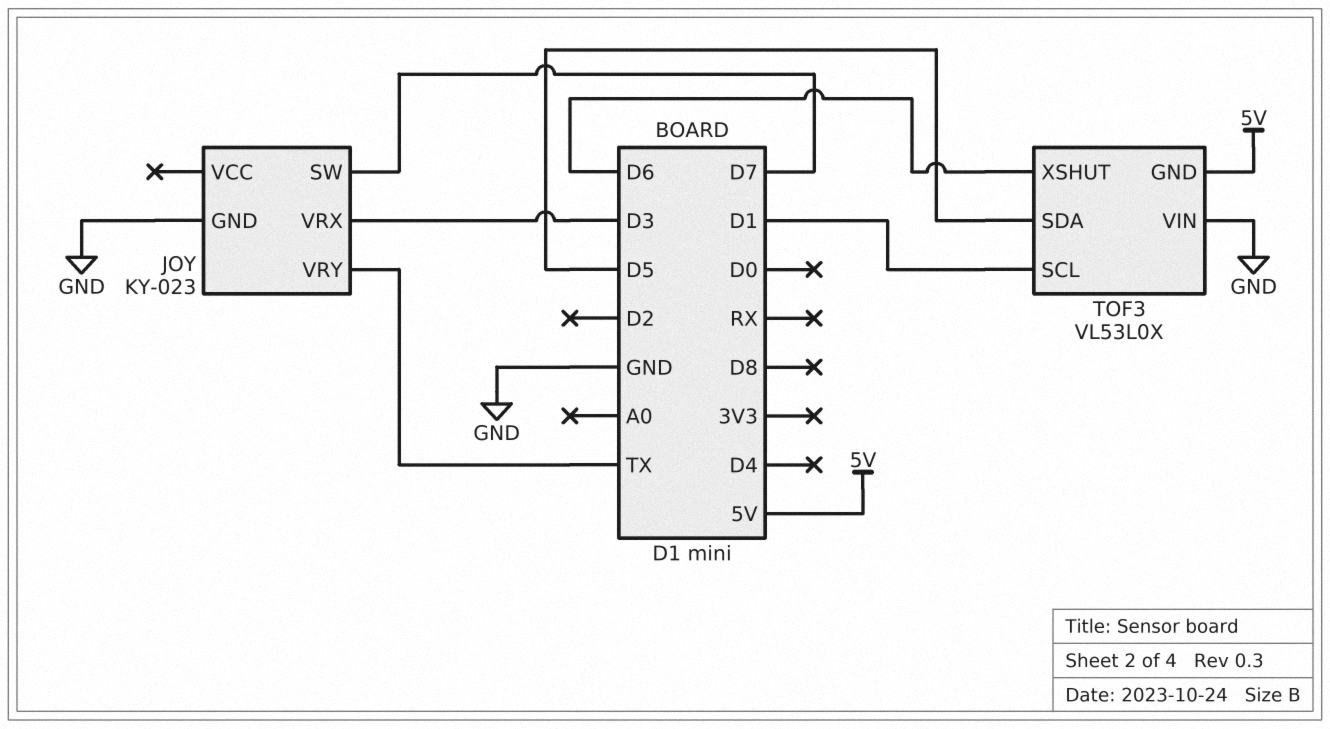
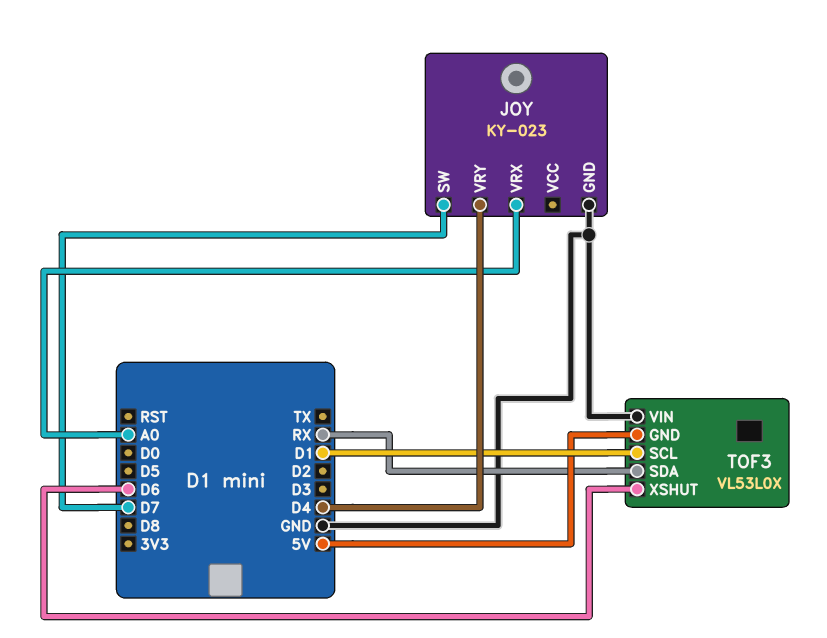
JOY pin VRX: D3 -> A0
JOY pin VRY: TX -> D4
TOF3 pin SDA: D5 -> RX

